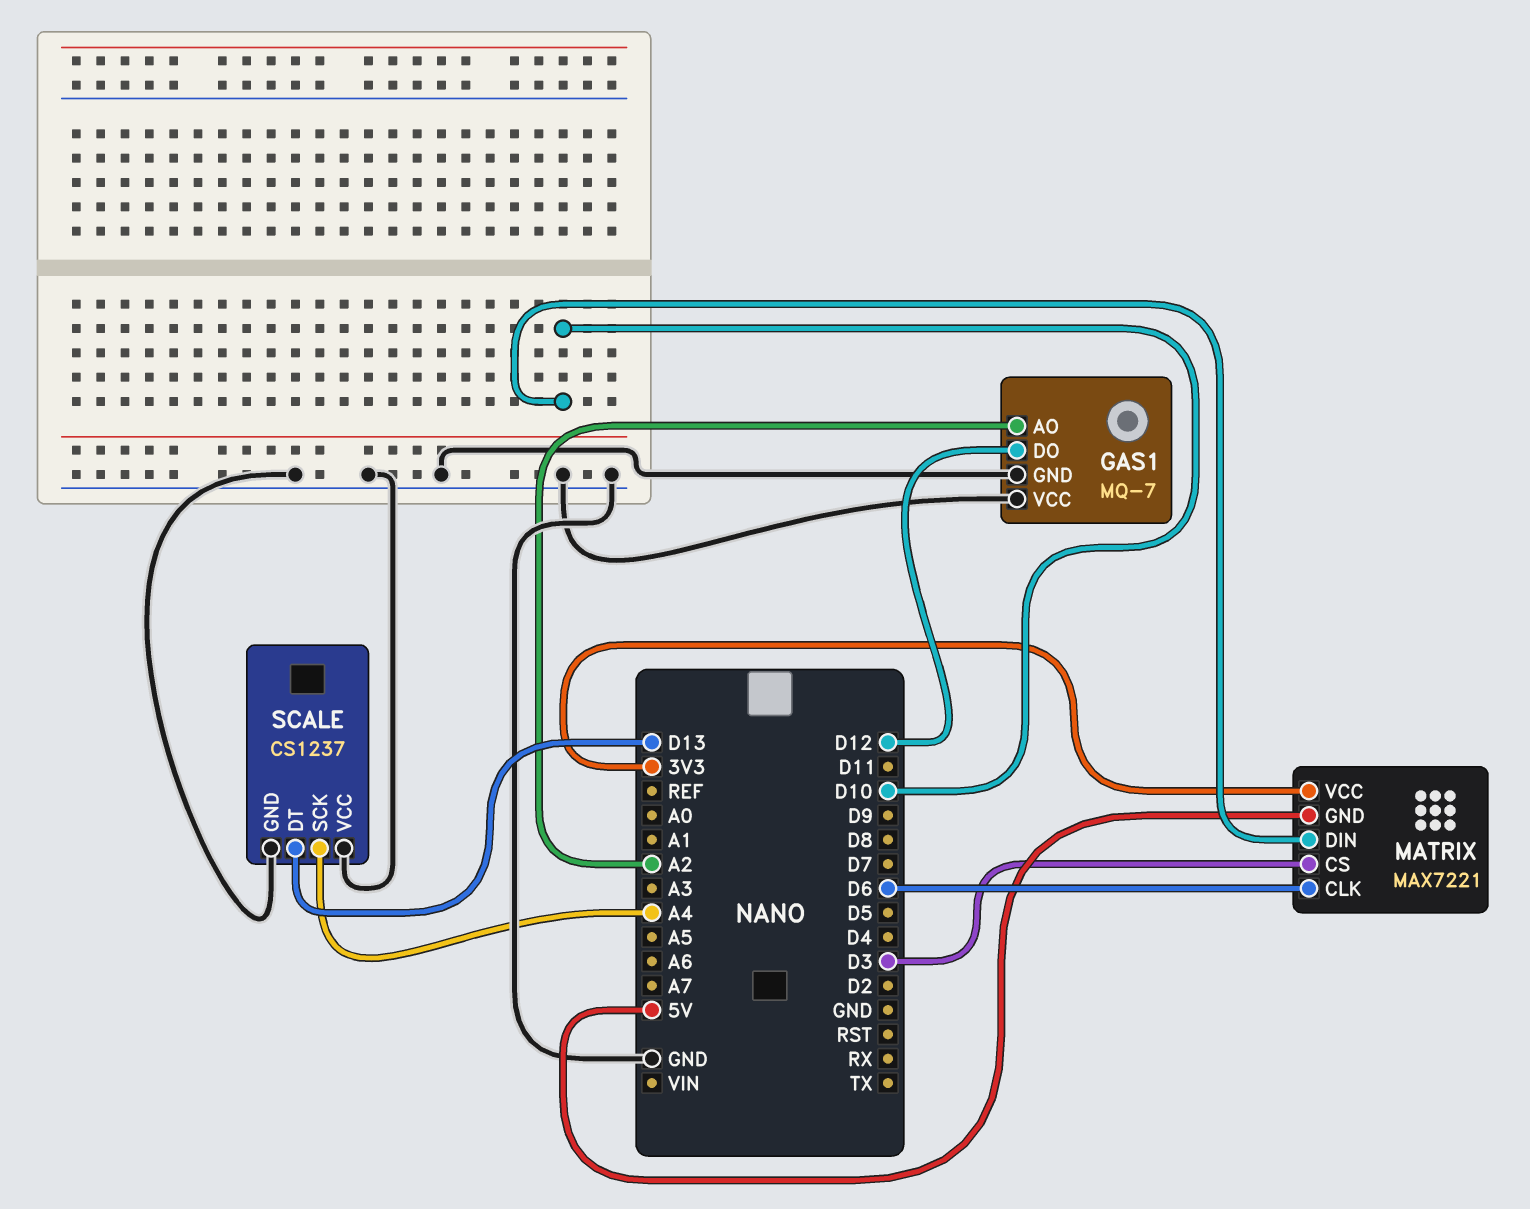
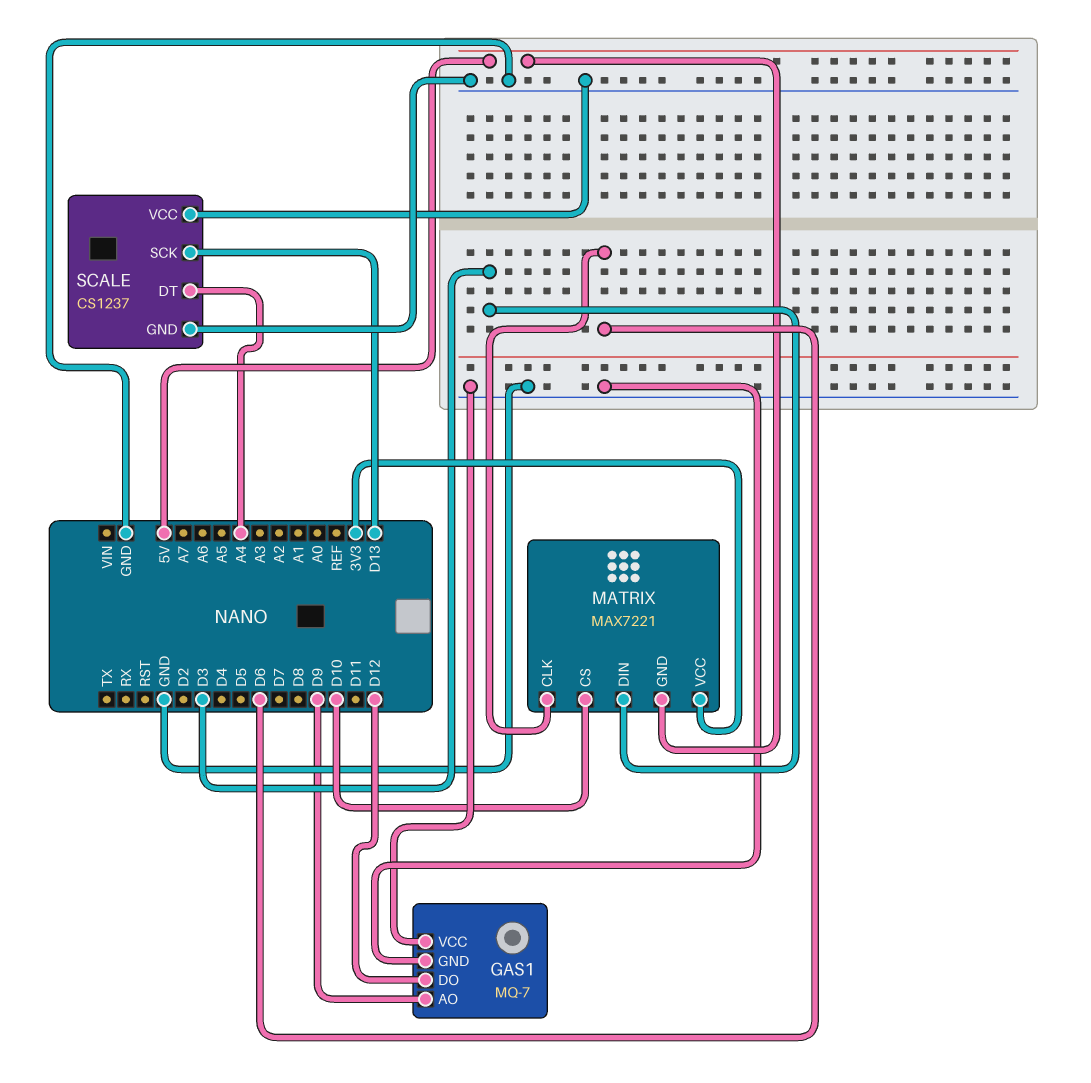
GAS1 pin AO: A2 -> D9
MATRIX pin CS: D3 -> D10
MATRIX pin DIN: D10 -> D3
SCALE pin DT: D13 -> A4
SCALE pin SCK: A4 -> D13

